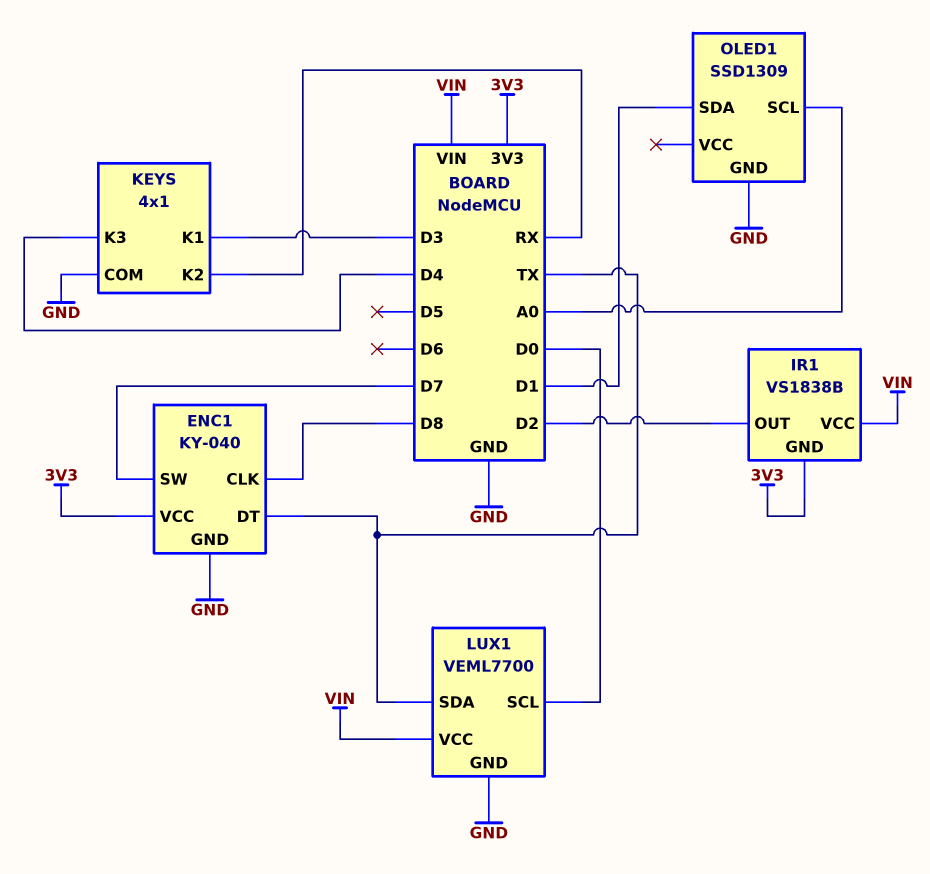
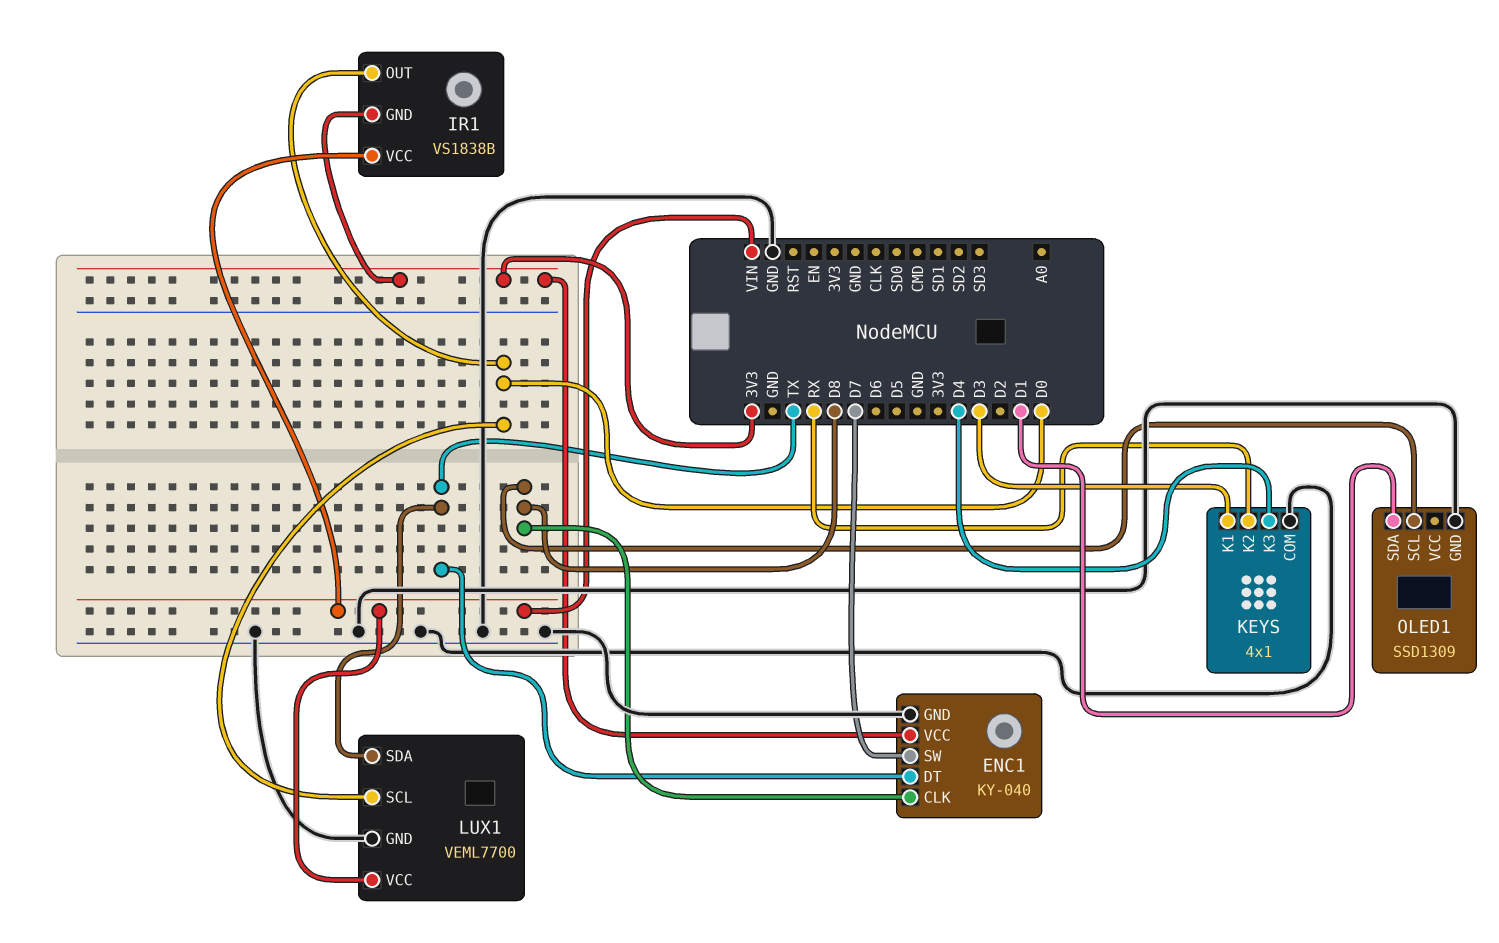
IR1 pin OUT: D2 -> D0
OLED1 pin SCL: A0 -> D8

